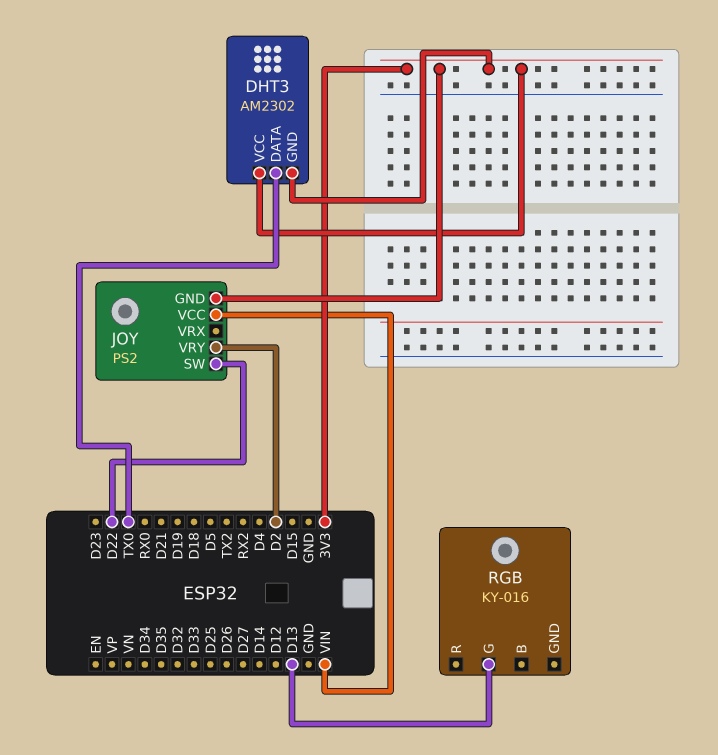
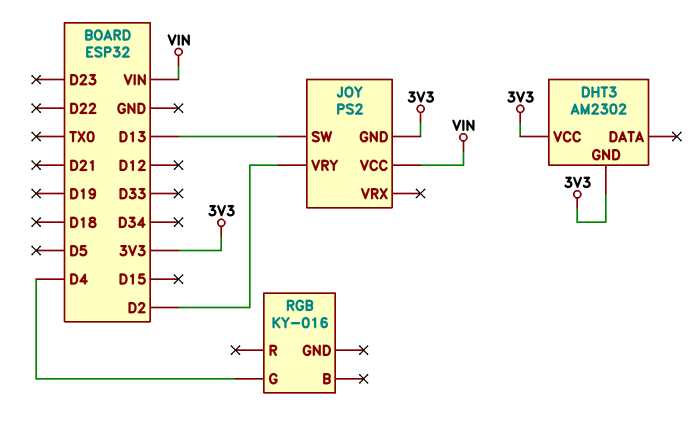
DHT3 pin DATA: TX0 -> none
JOY pin SW: D22 -> D13
RGB pin G: D13 -> D4

